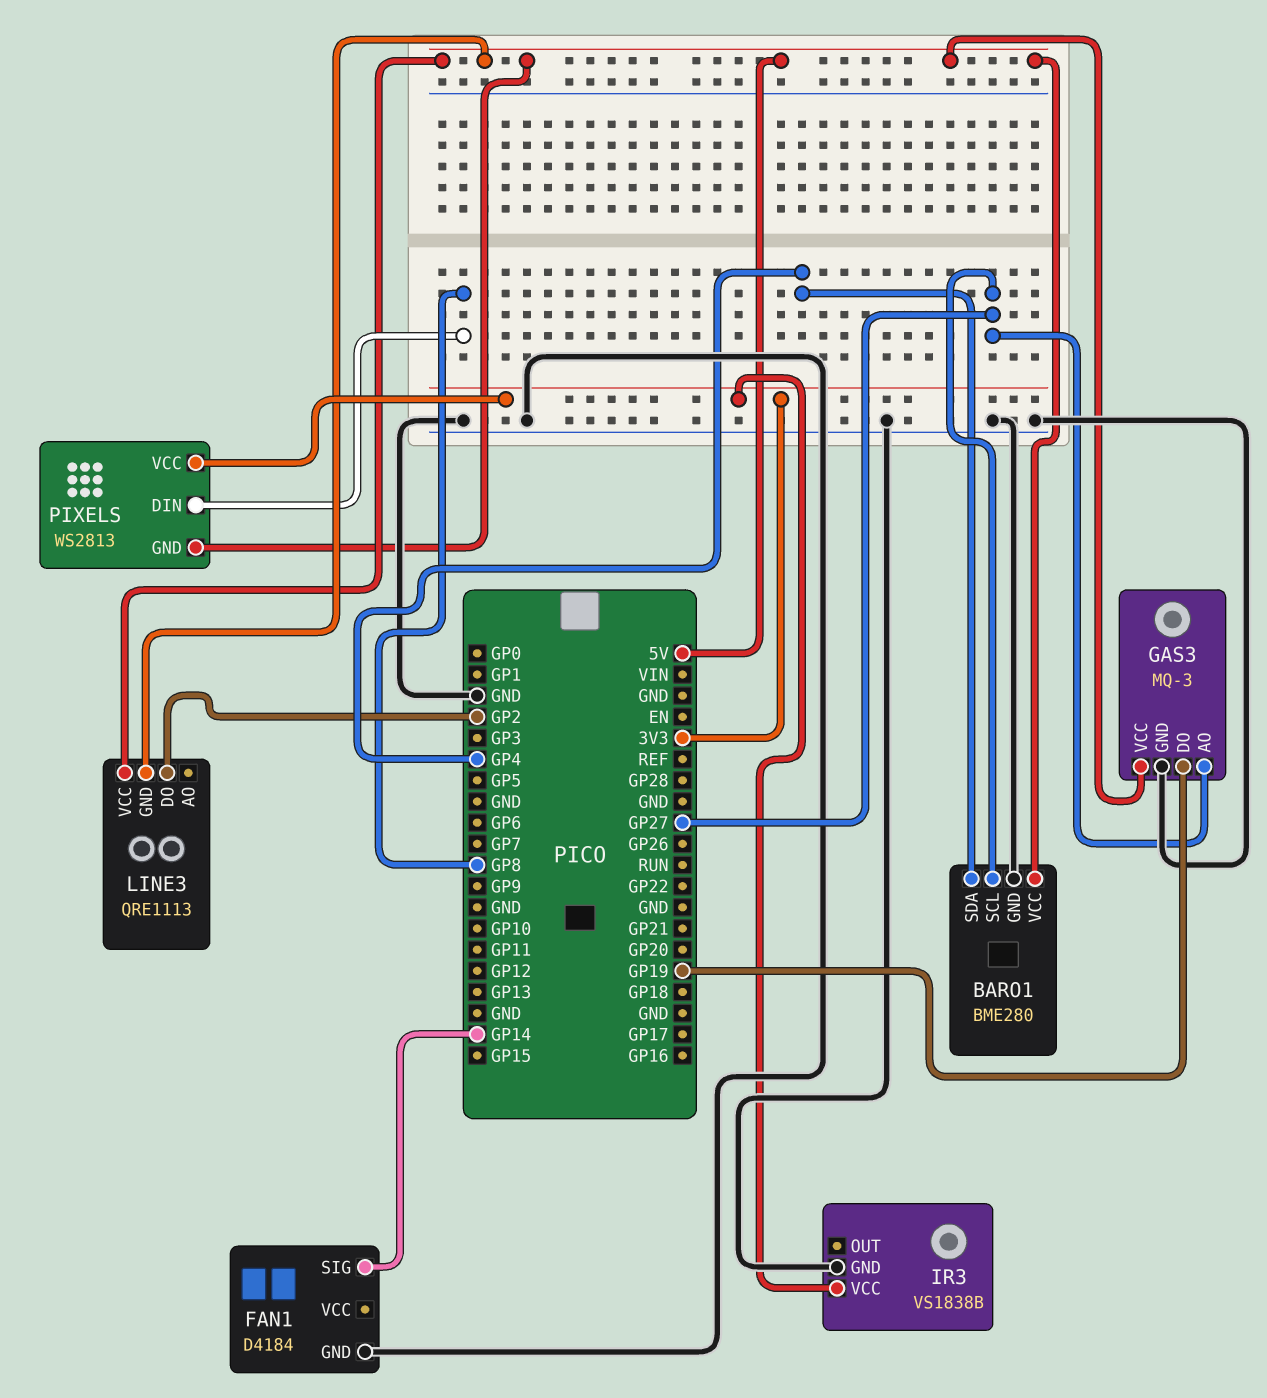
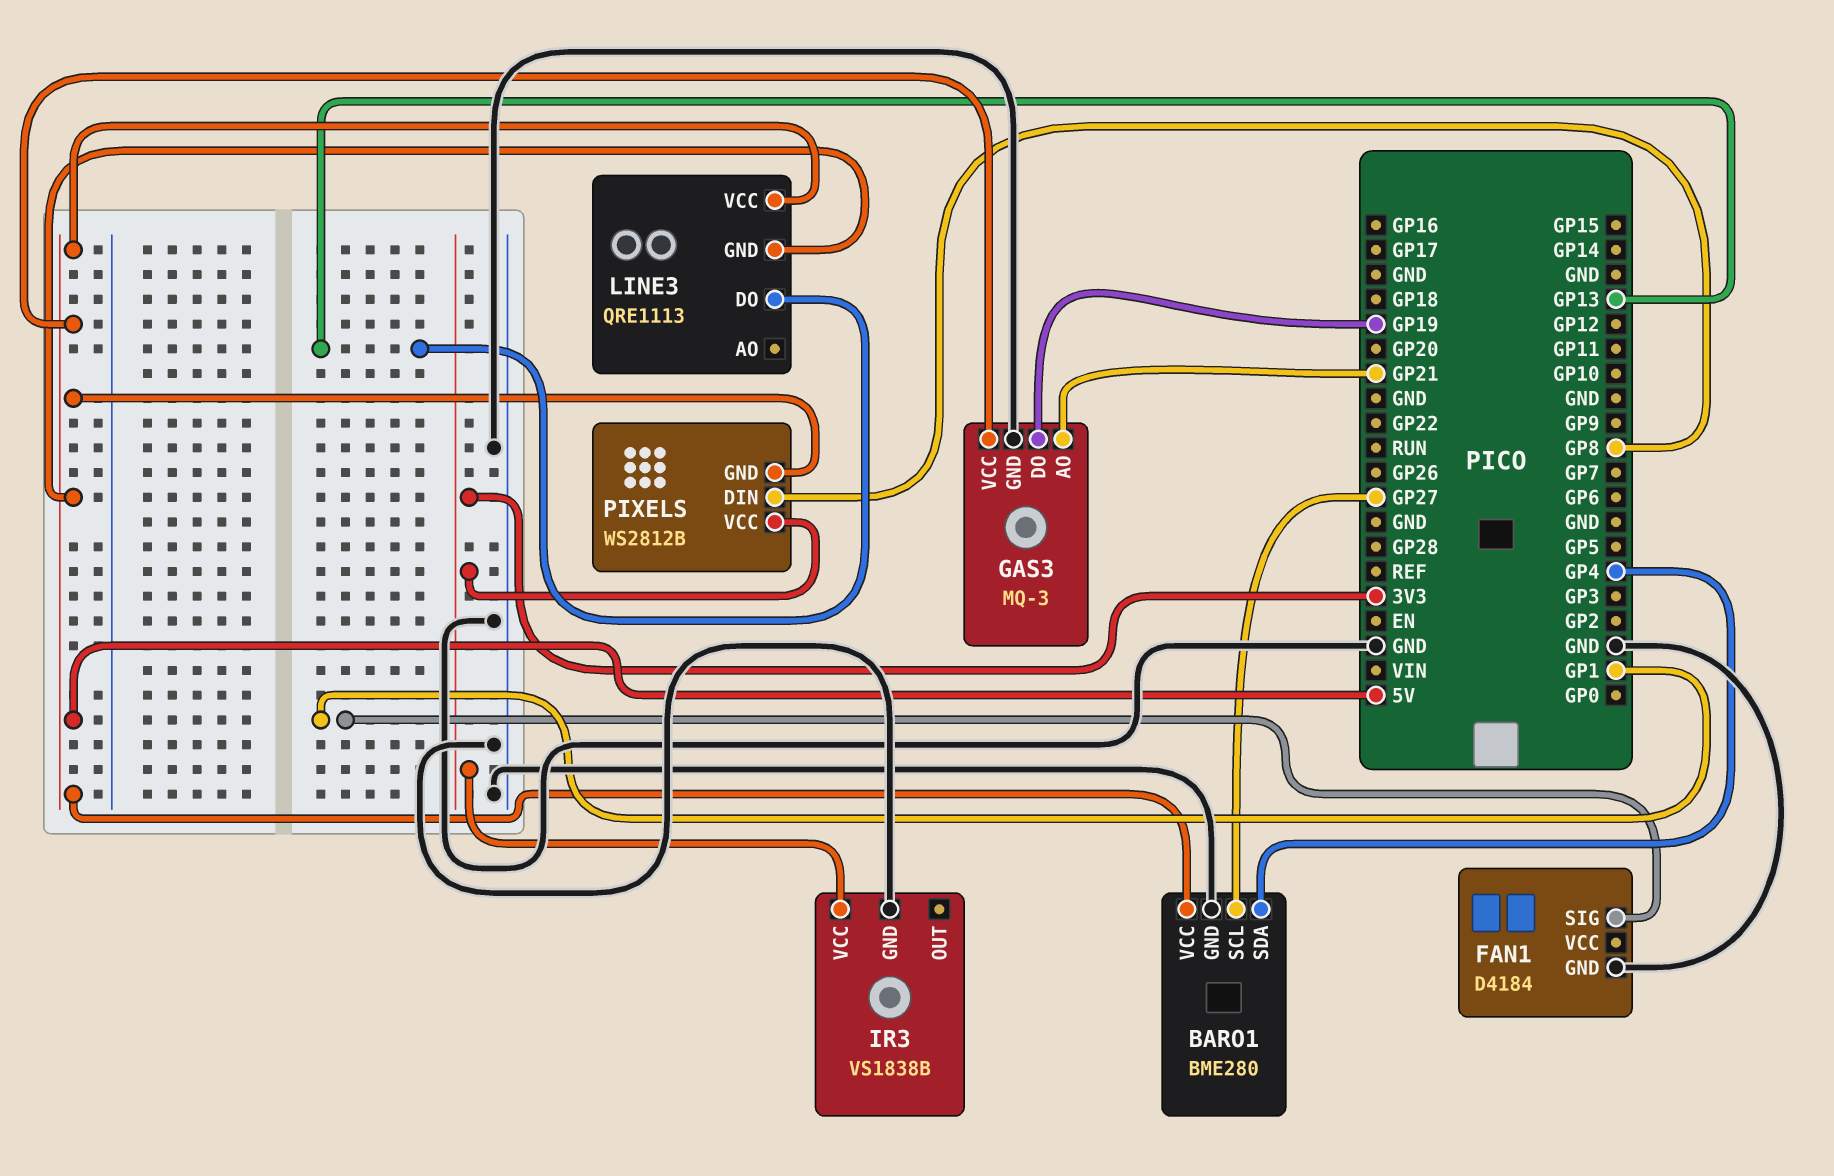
FAN1 pin SIG: GP14 -> GP1
GAS3 pin AO: GP27 -> GP21
LINE3 pin DO: GP2 -> GP13
PIXELS: WS2813 -> WS2812B

